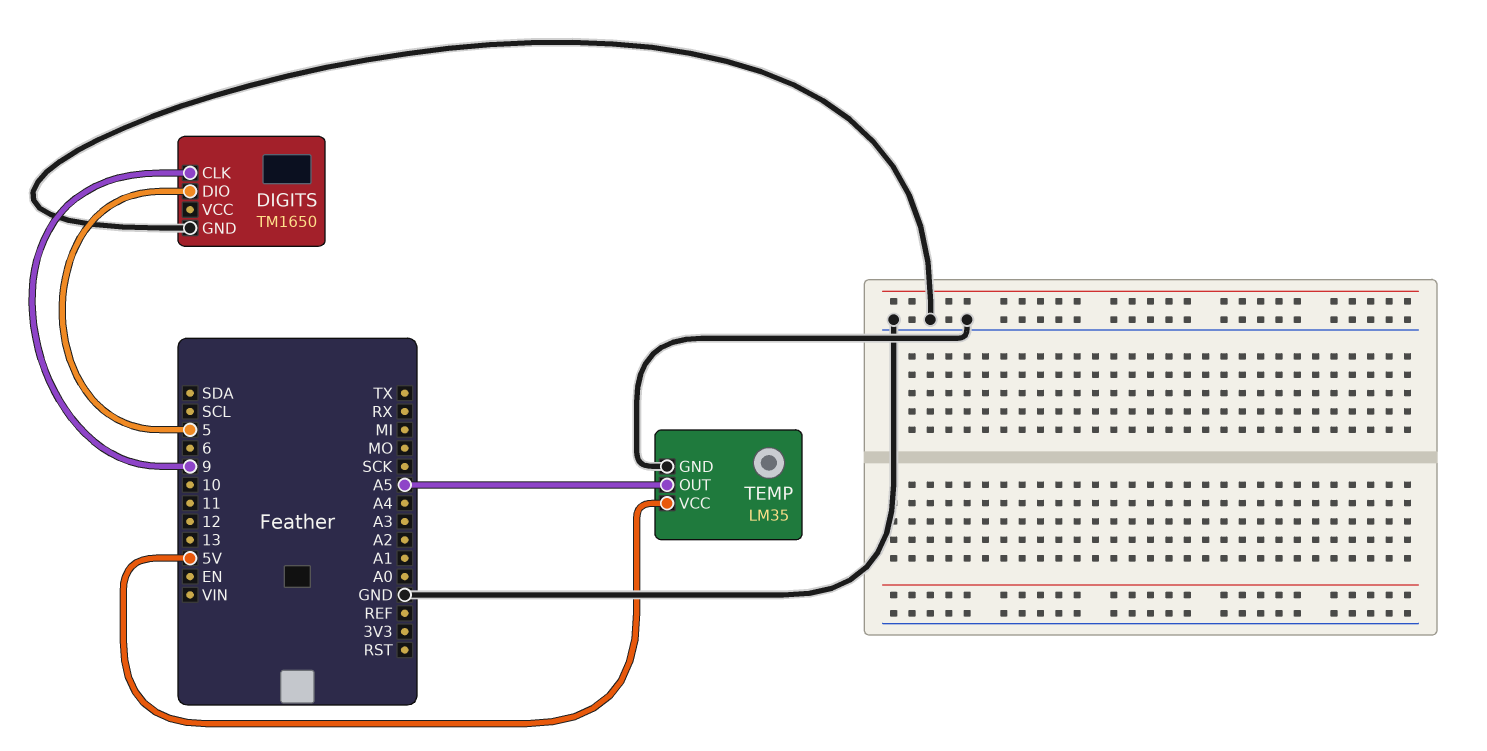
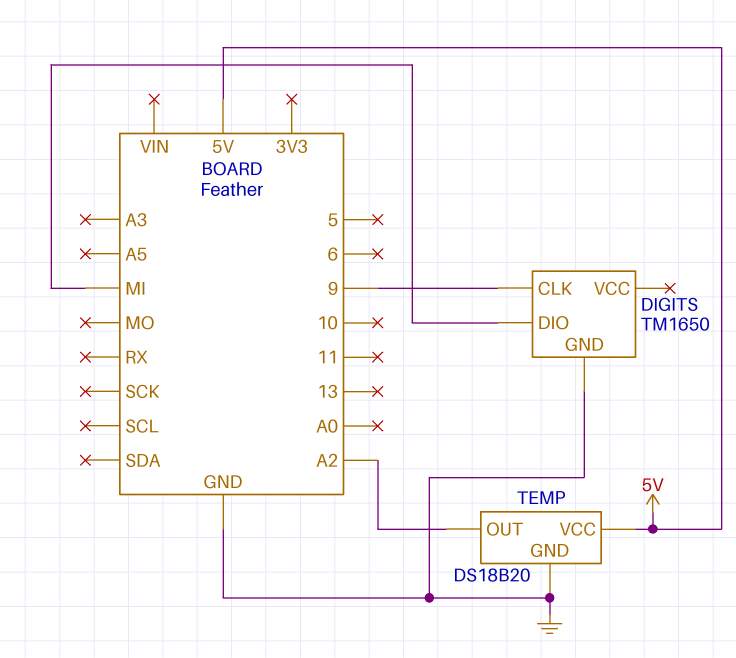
DIGITS pin DIO: 5 -> MI
TEMP: LM35 -> DS18B20
TEMP pin OUT: A5 -> A2

